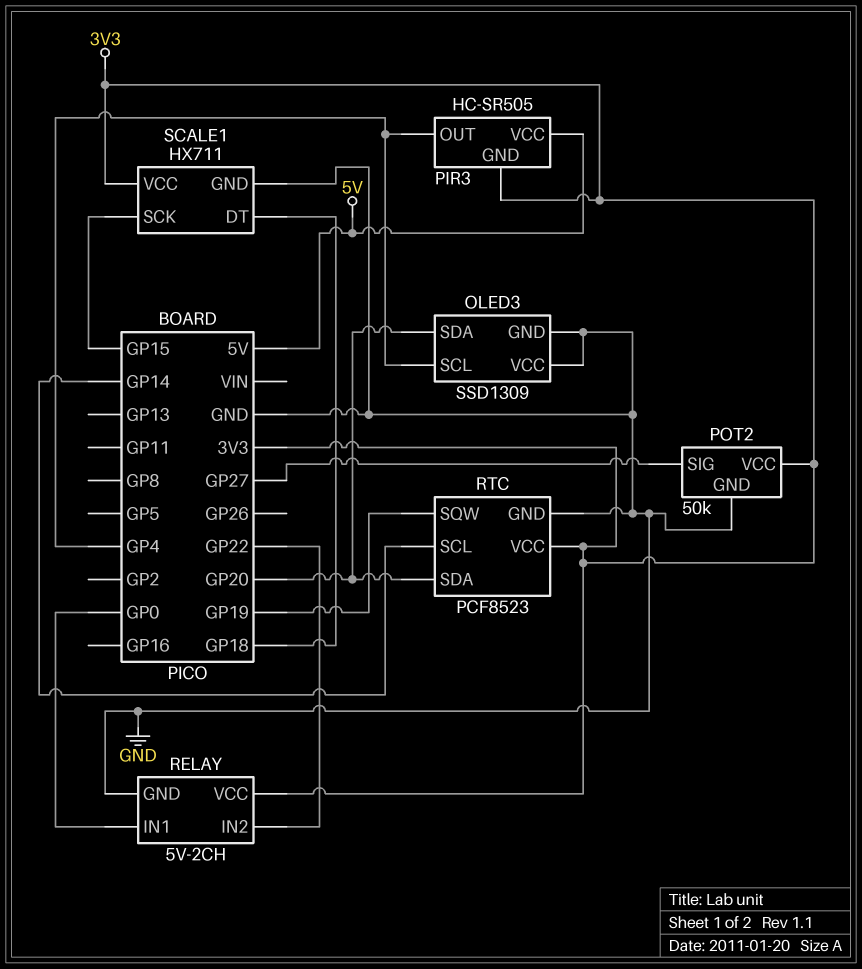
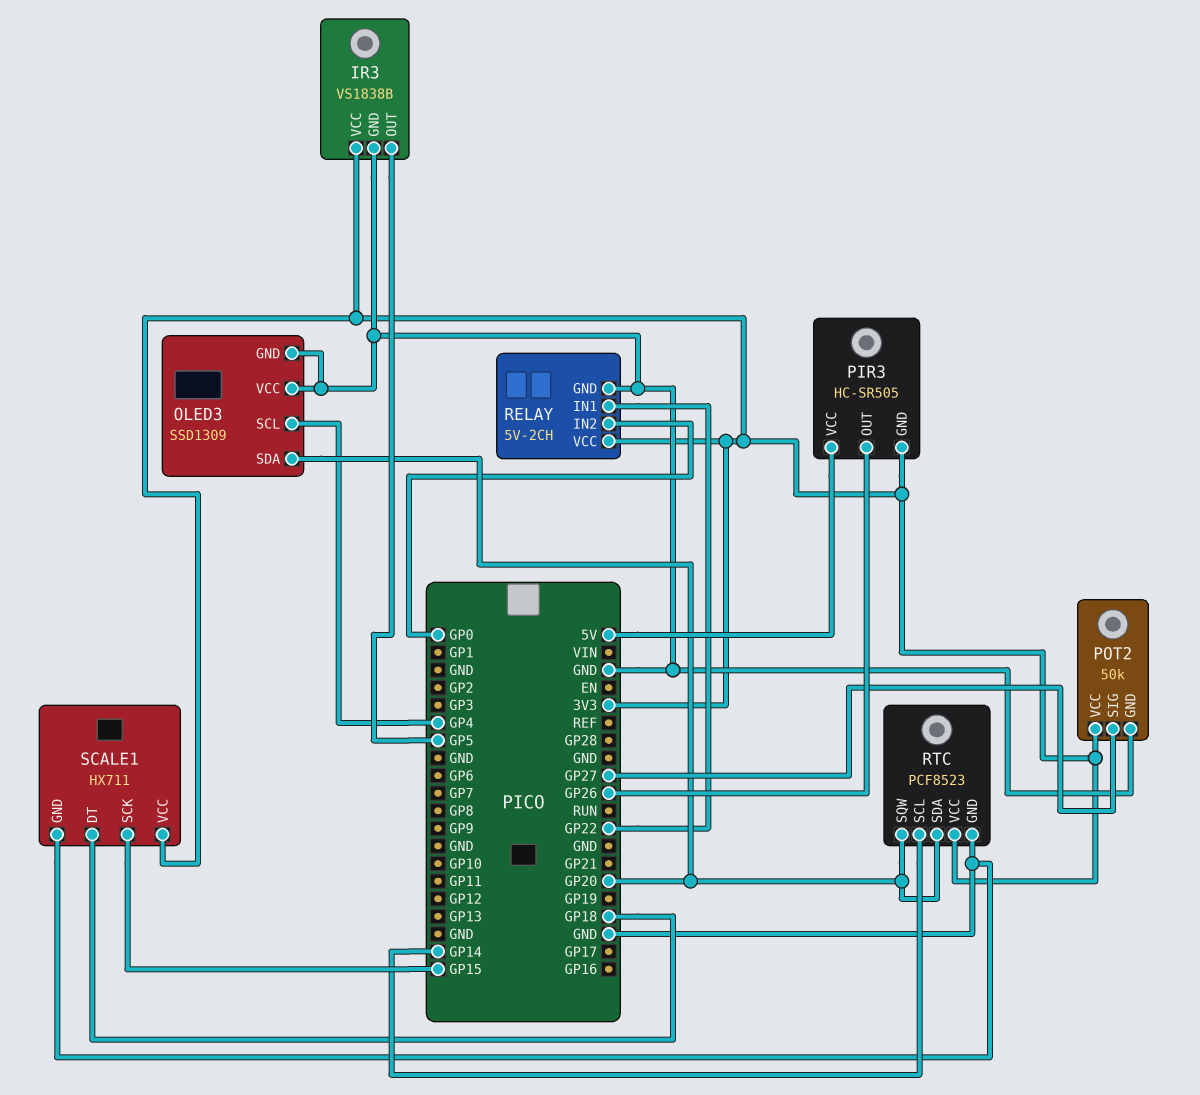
IR3: none -> VS1838B
IR3 pin GND: none -> GND
IR3 pin OUT: none -> GP5
IR3 pin VCC: none -> 3V3
PIR3 pin OUT: GP4 -> GP26
RELAY pin IN1: GP0 -> GP22
RELAY pin IN2: GP22 -> GP0
RTC pin SQW: GP19 -> GP20

